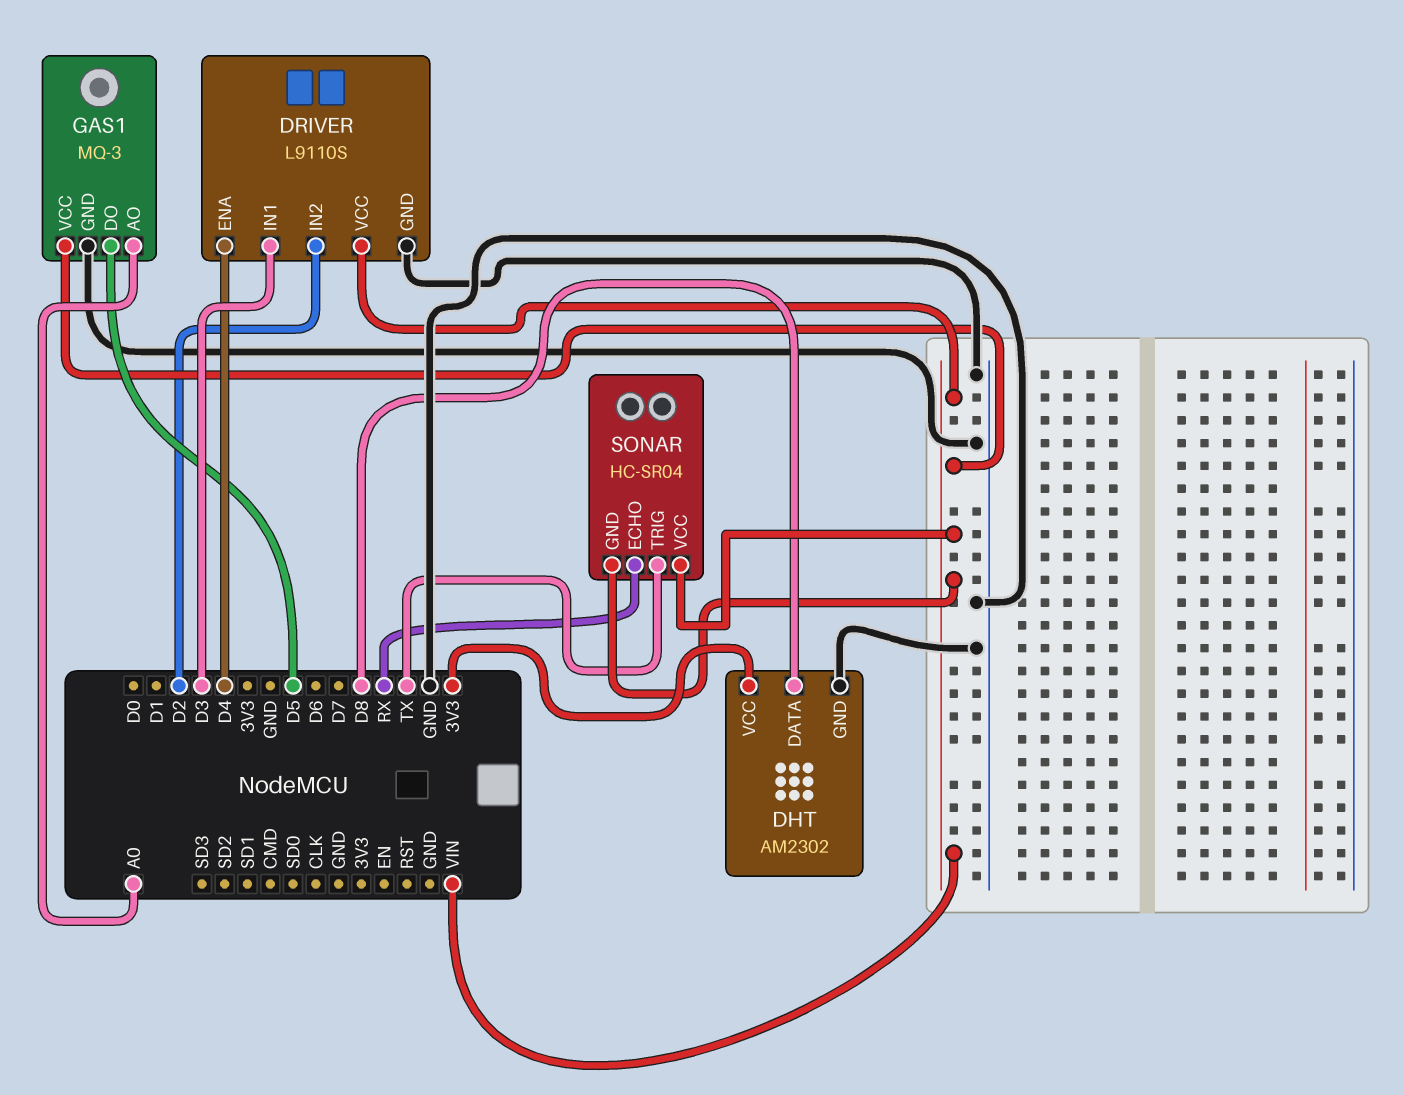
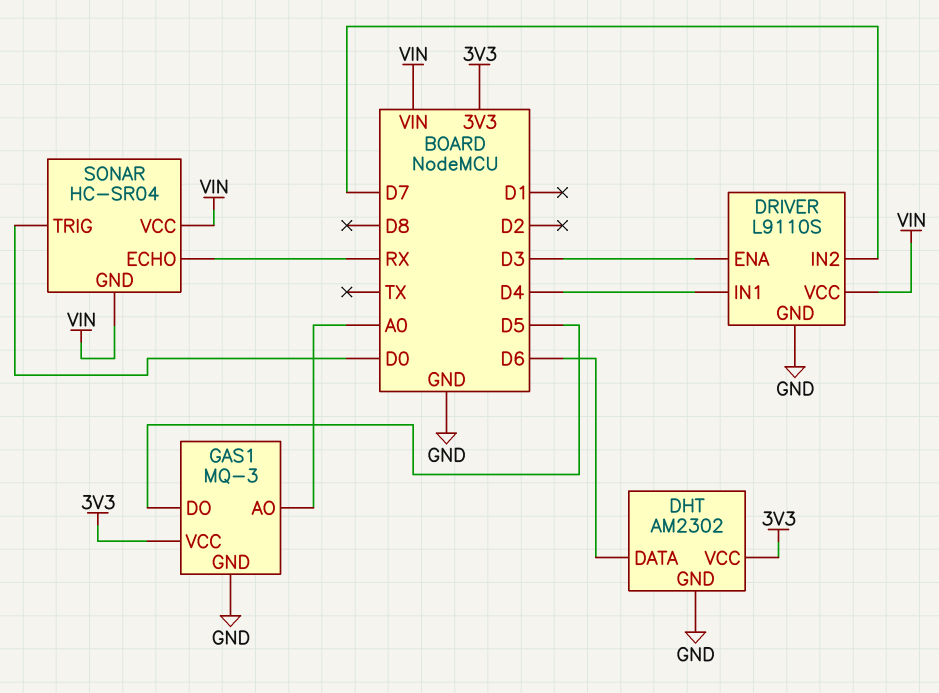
DHT pin DATA: D8 -> D6
DRIVER pin ENA: D4 -> D3
DRIVER pin IN1: D3 -> D4
DRIVER pin IN2: D2 -> D7
GAS1 pin VCC: VIN -> 3V3
SONAR pin TRIG: TX -> D0

